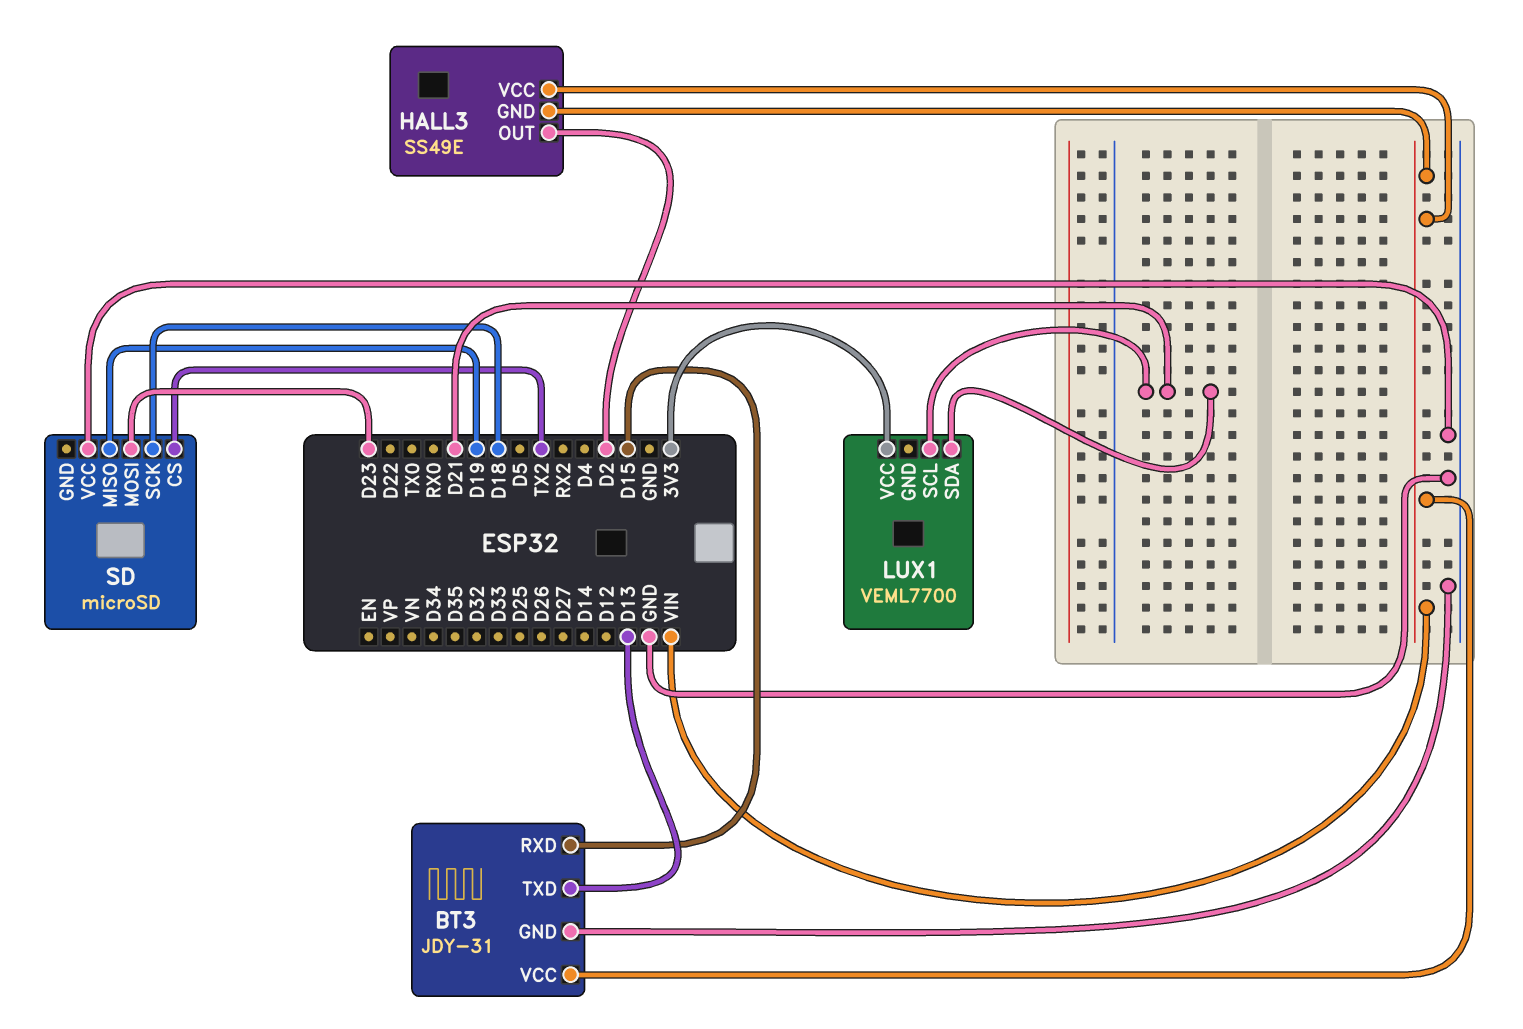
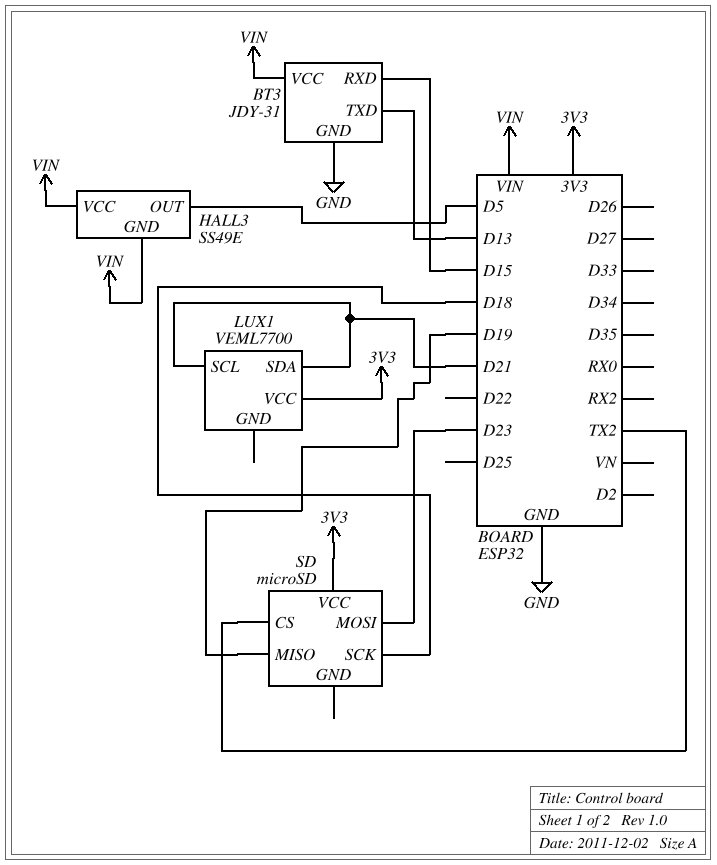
HALL3 pin OUT: D2 -> D5
SD pin VCC: GND -> 3V3

